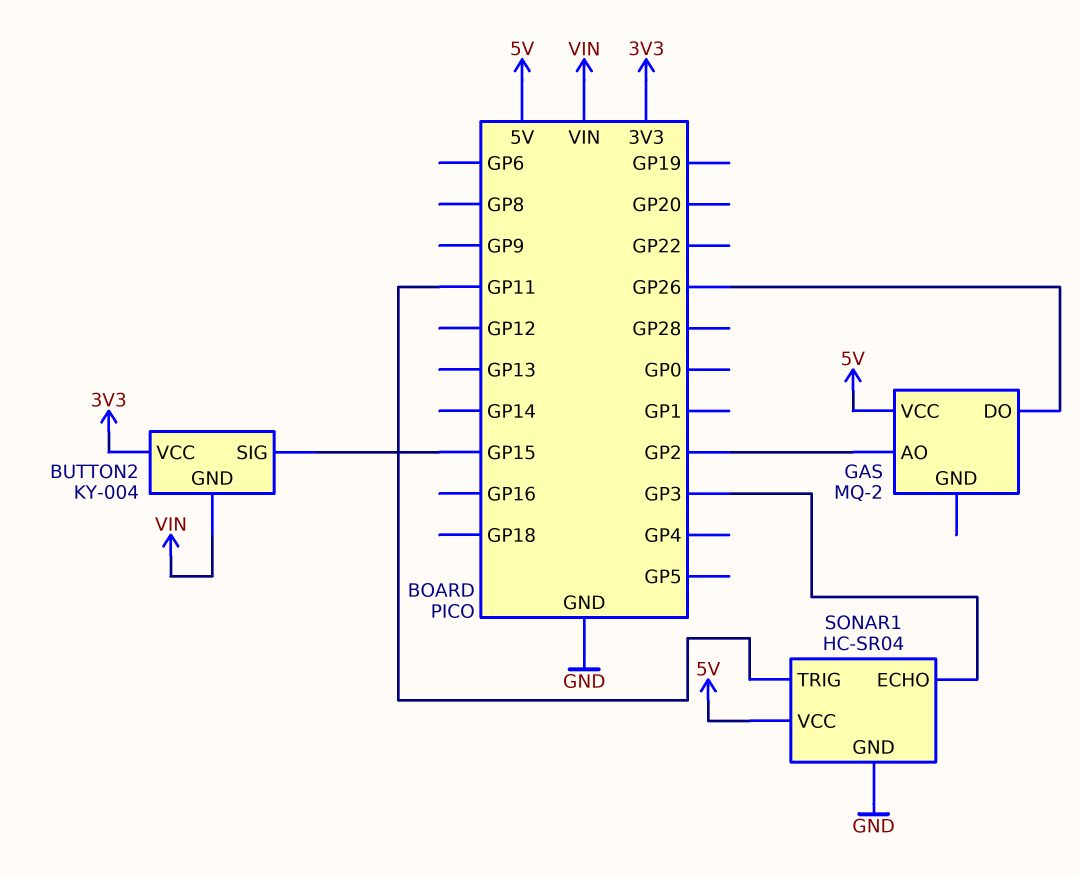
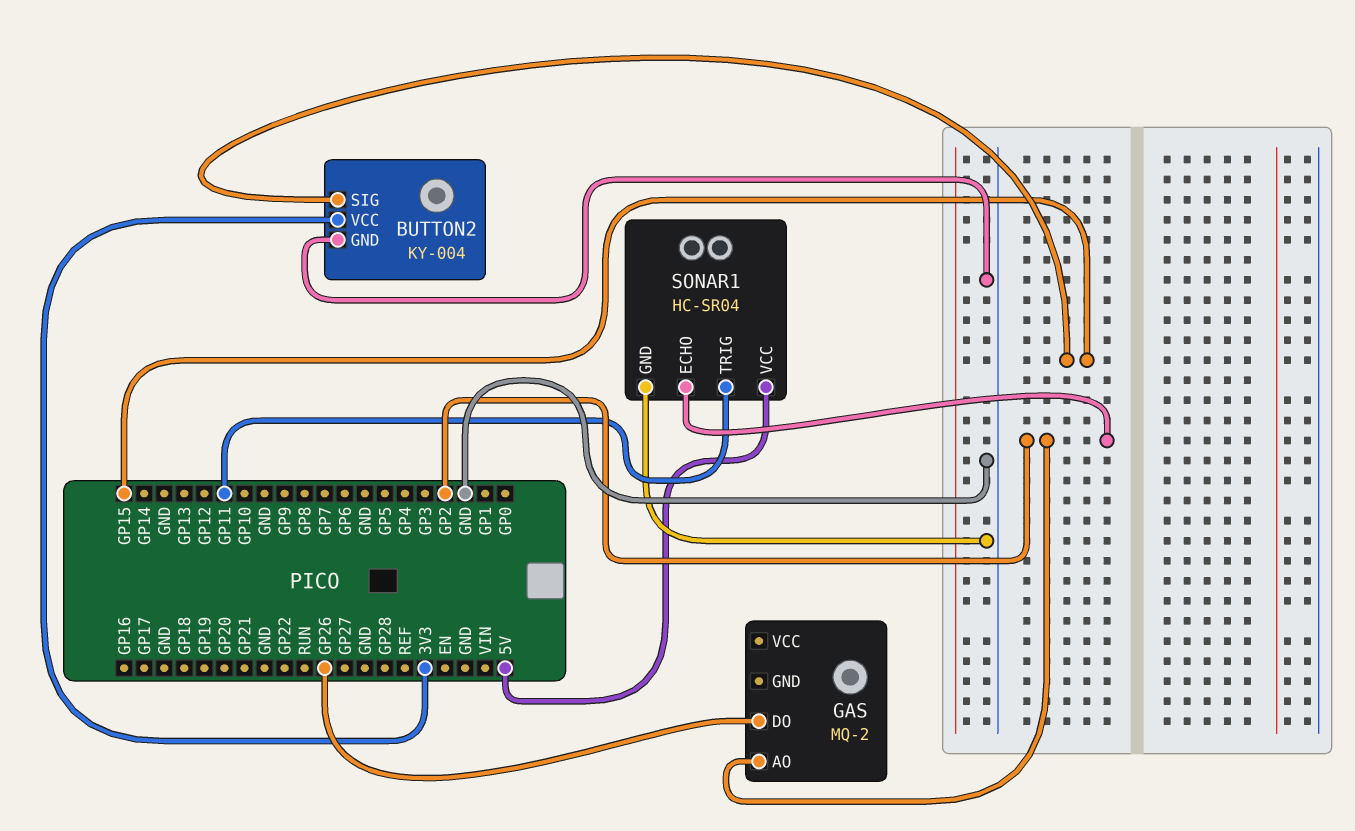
BUTTON2 pin GND: VIN -> GND
GAS pin VCC: 5V -> none
SONAR1 pin ECHO: GP3 -> GP2

